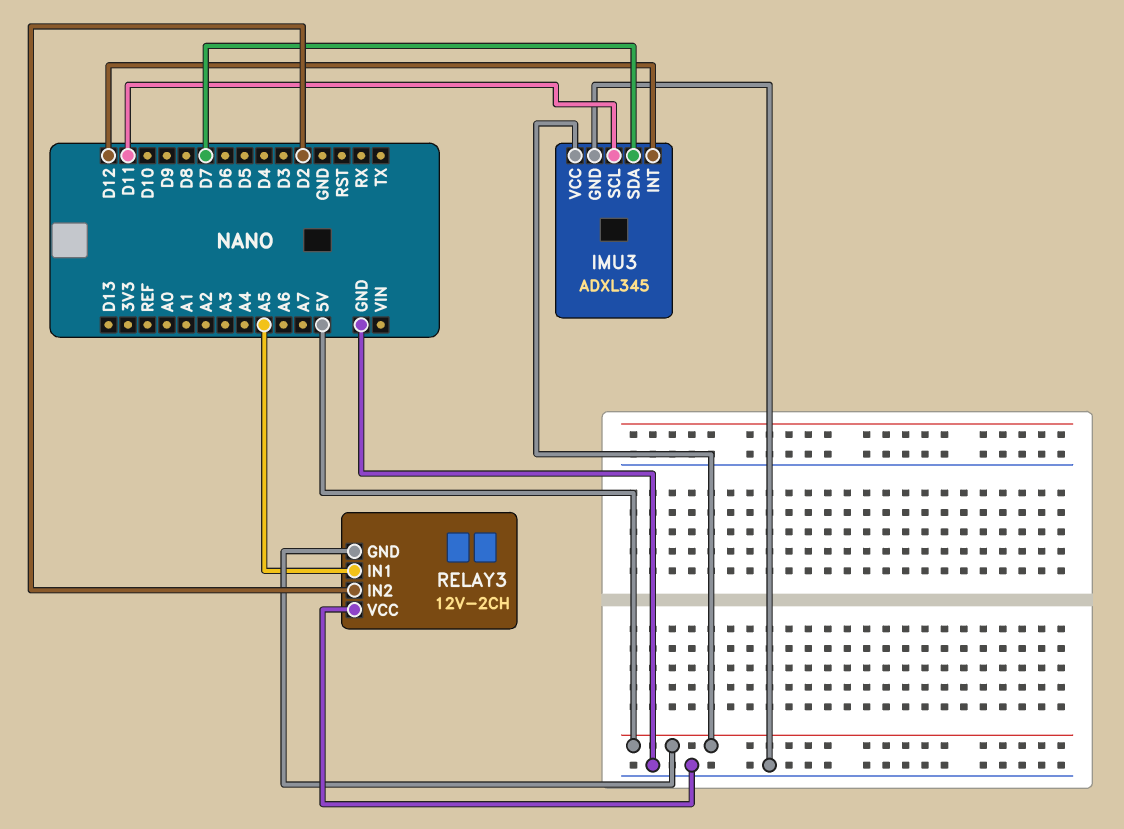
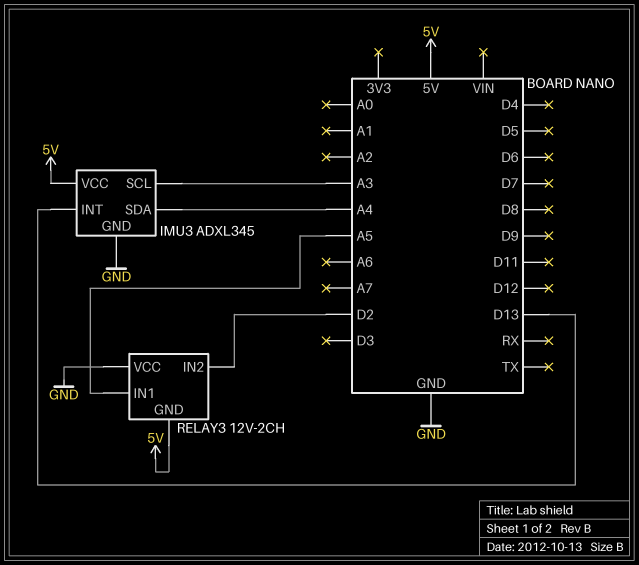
IMU3 pin INT: D12 -> D13
IMU3 pin SCL: D11 -> A3
IMU3 pin SDA: D7 -> A4

